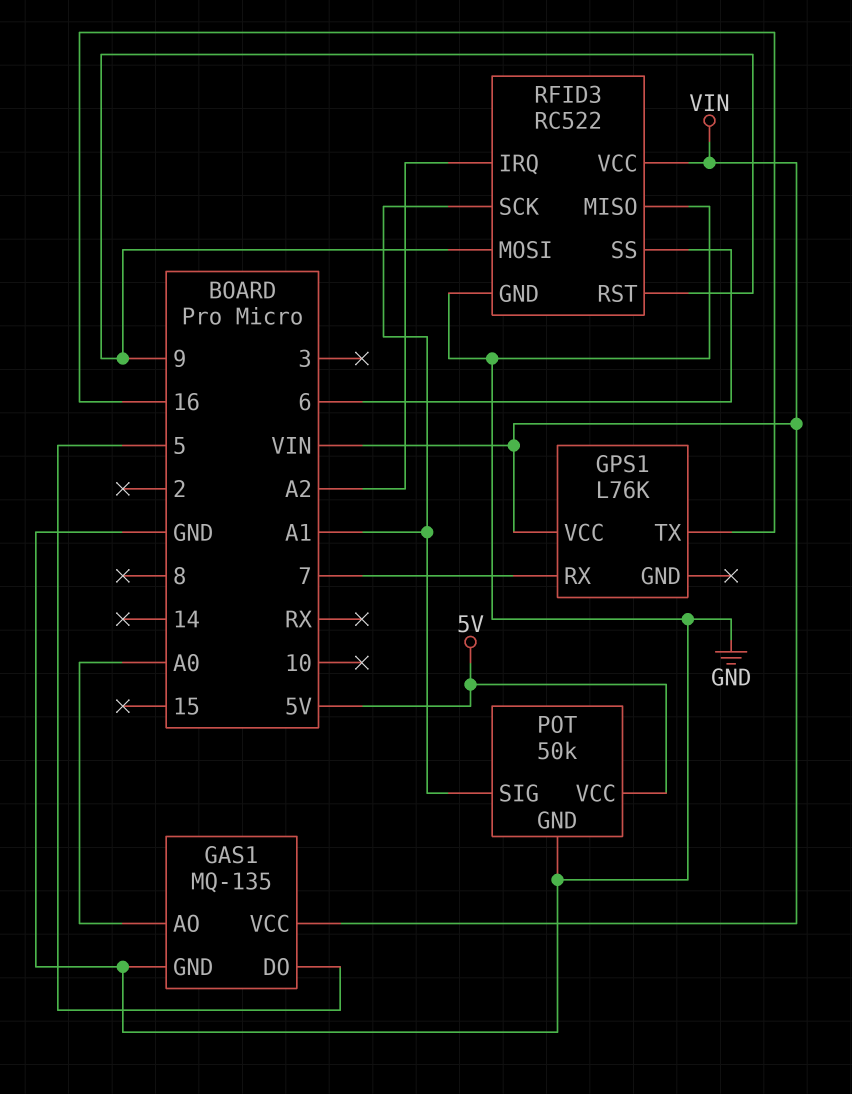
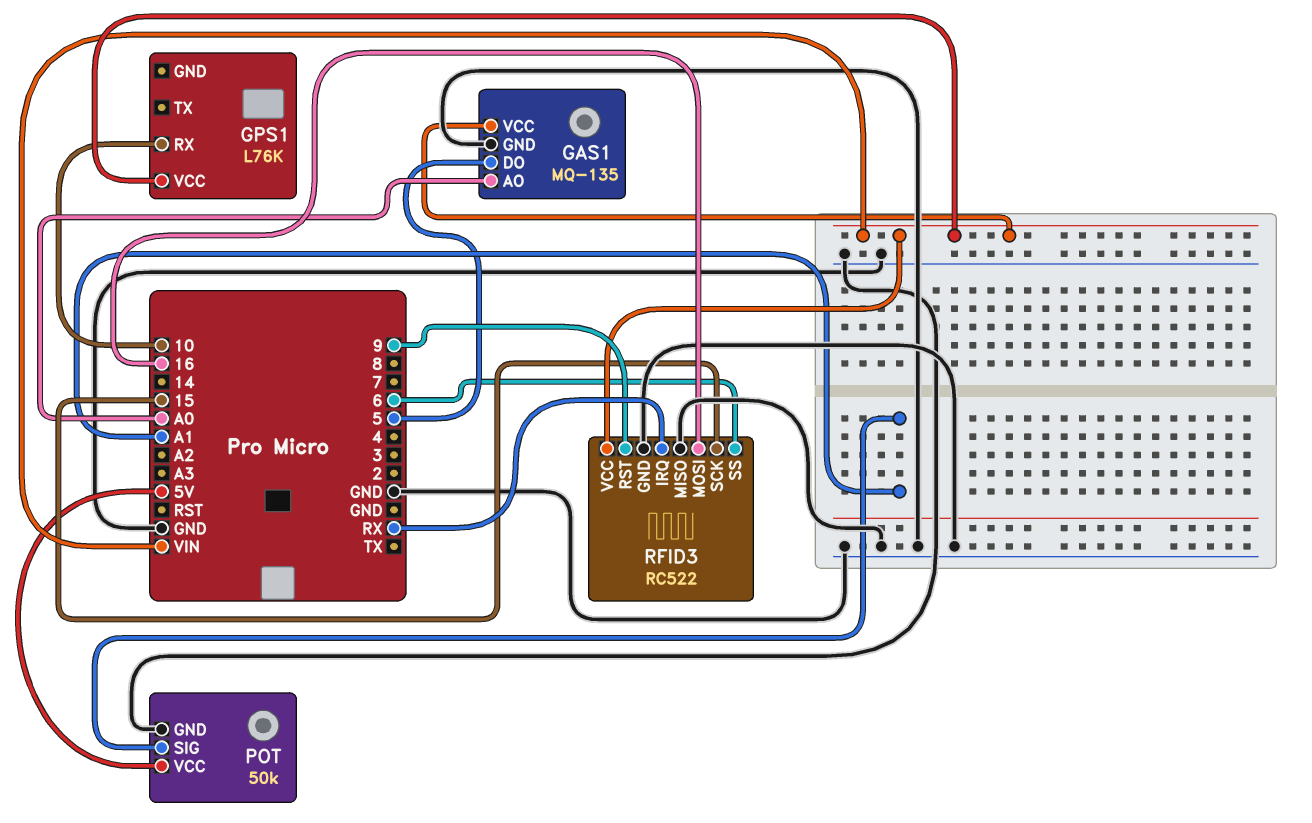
GPS1 pin RX: 7 -> 10
GPS1 pin TX: 16 -> none
RFID3 pin IRQ: A2 -> RX
RFID3 pin MOSI: 9 -> 16
RFID3 pin SCK: A1 -> 15

